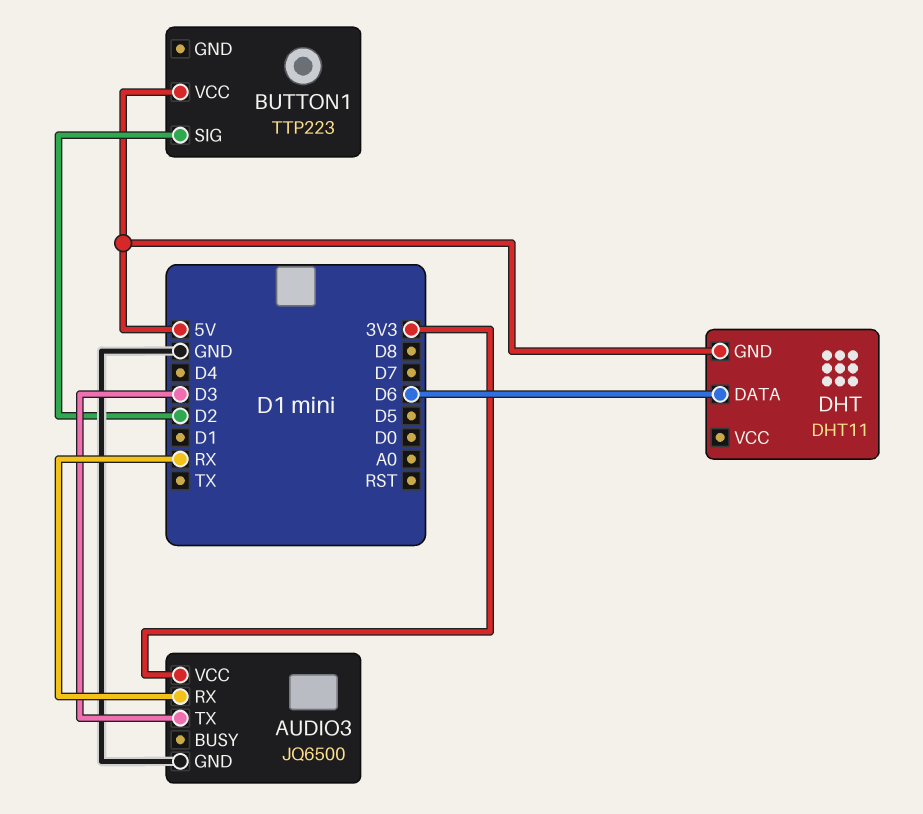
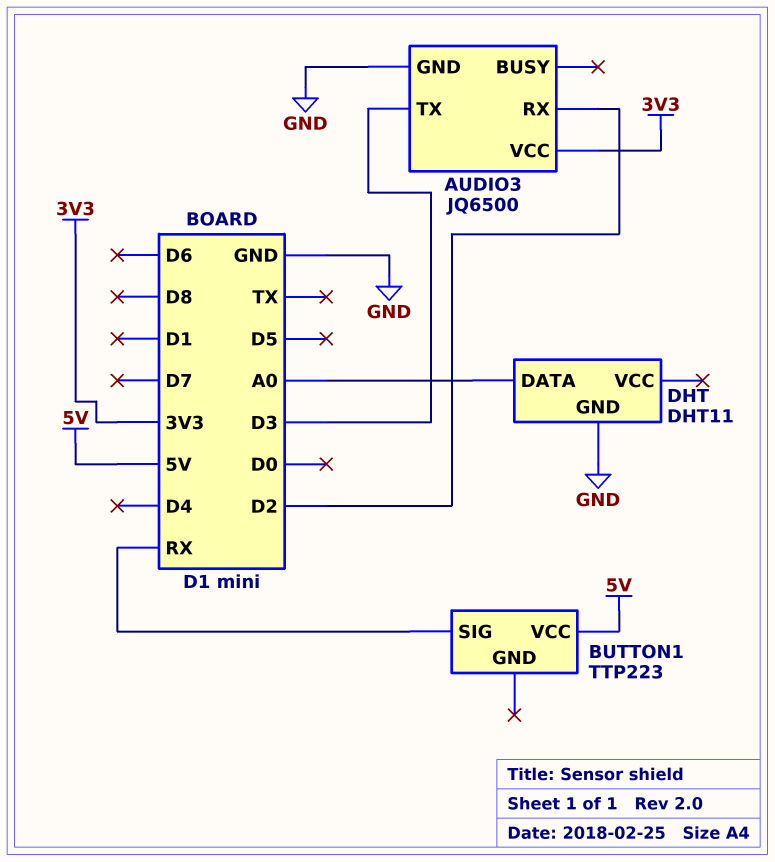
AUDIO3 pin RX: RX -> D2
BUTTON1 pin SIG: D2 -> RX
DHT pin DATA: D6 -> A0
DHT pin GND: 5V -> GND

